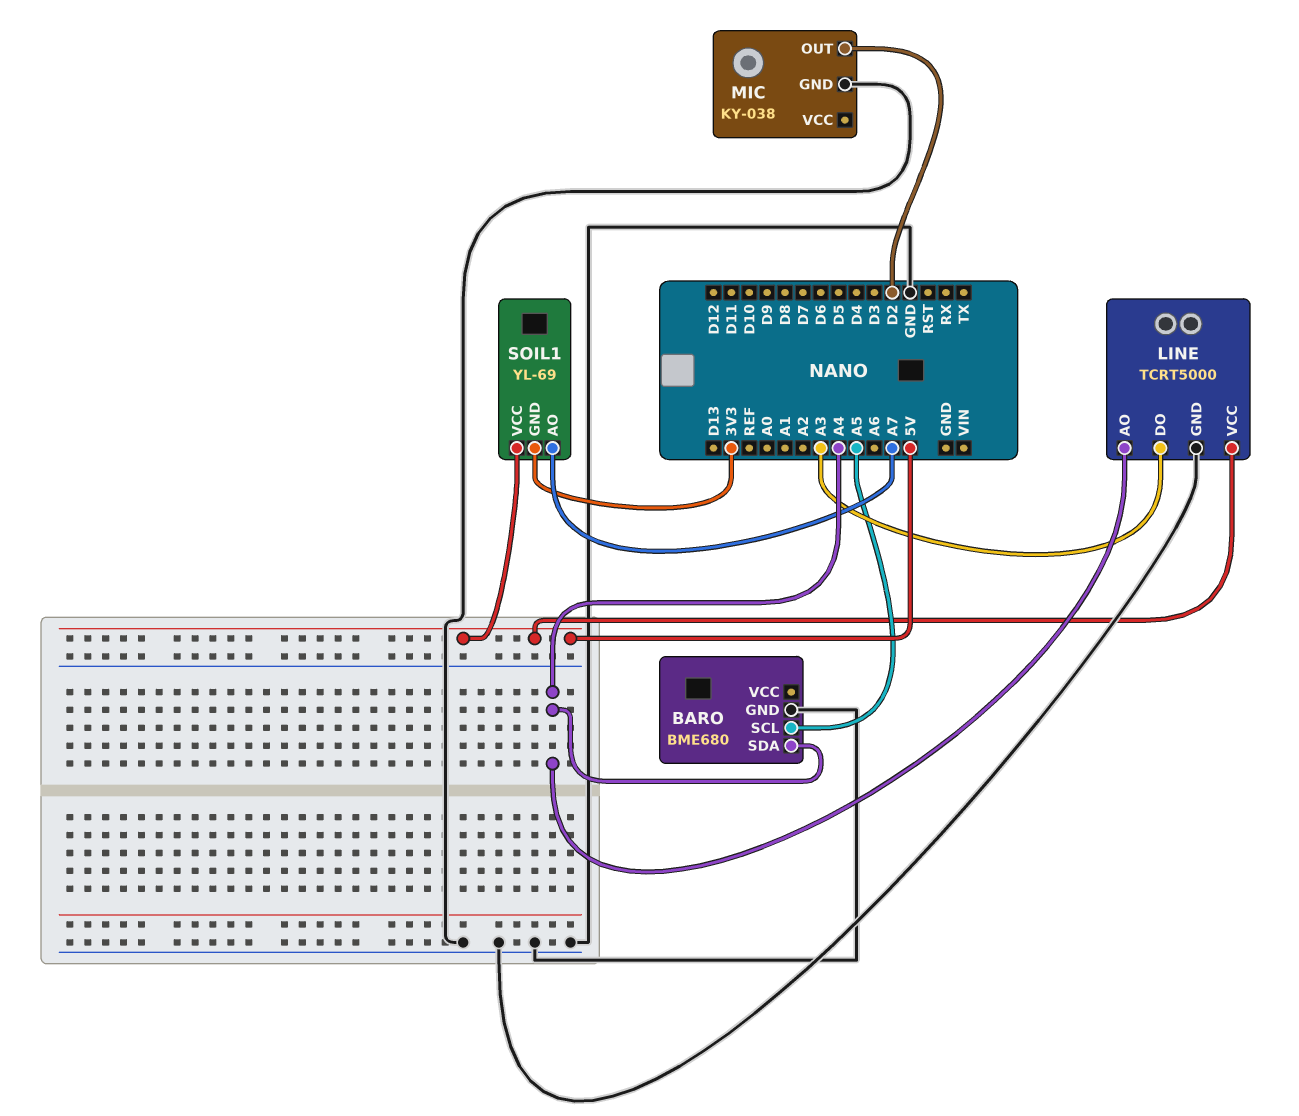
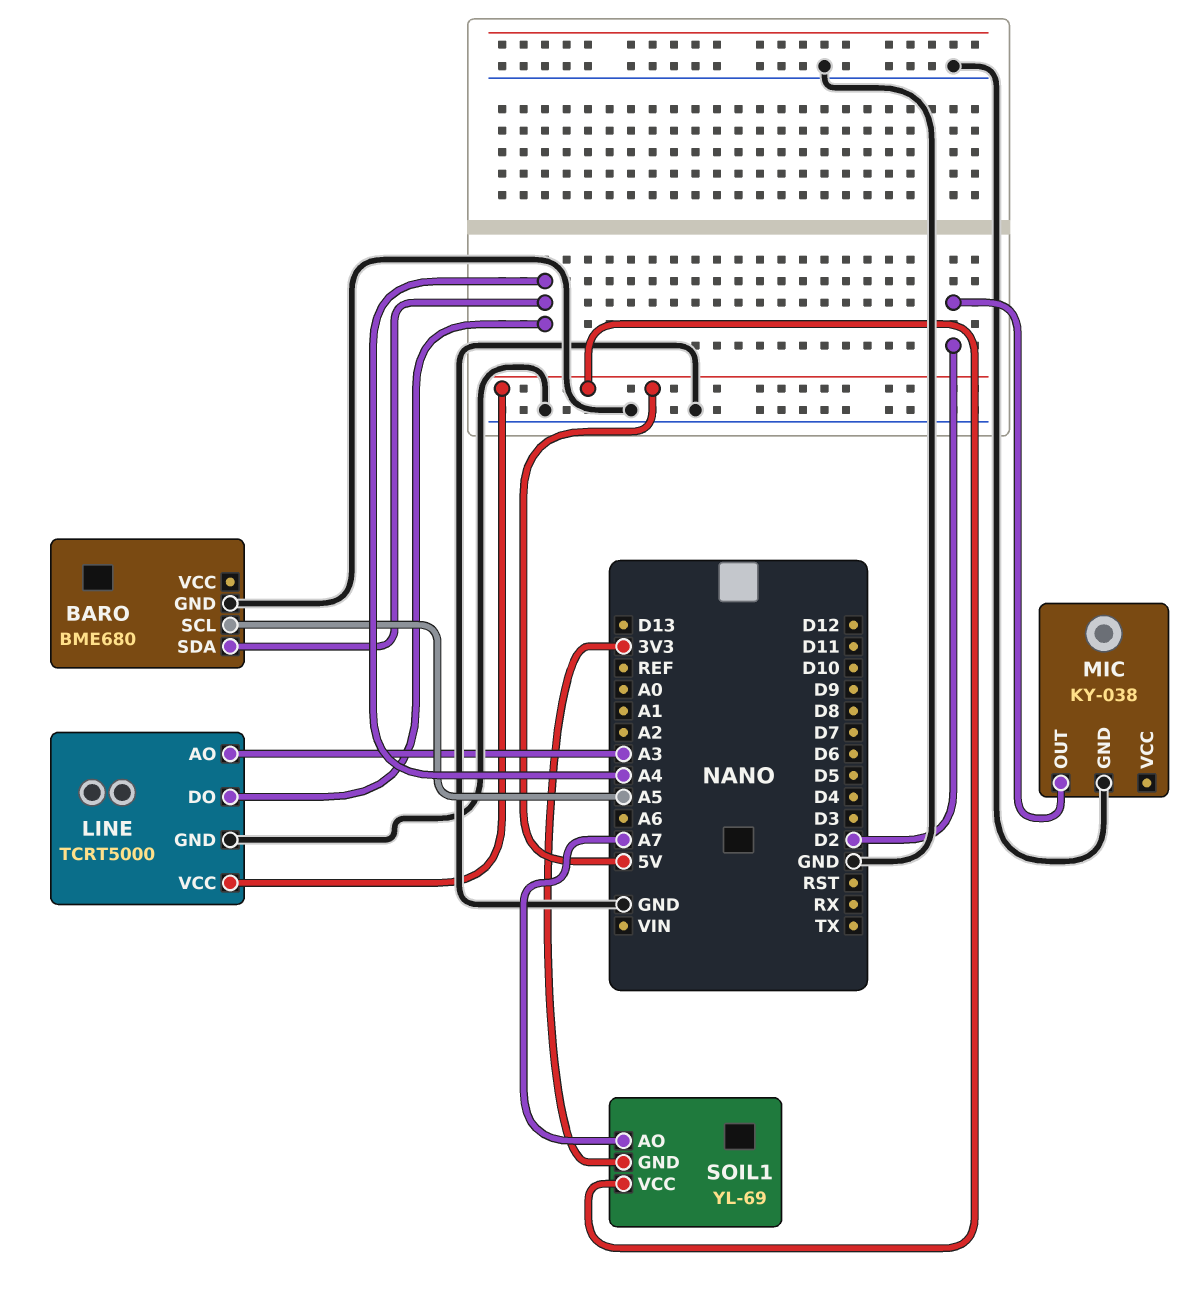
LINE pin AO: A4 -> A3
LINE pin DO: A3 -> A4

